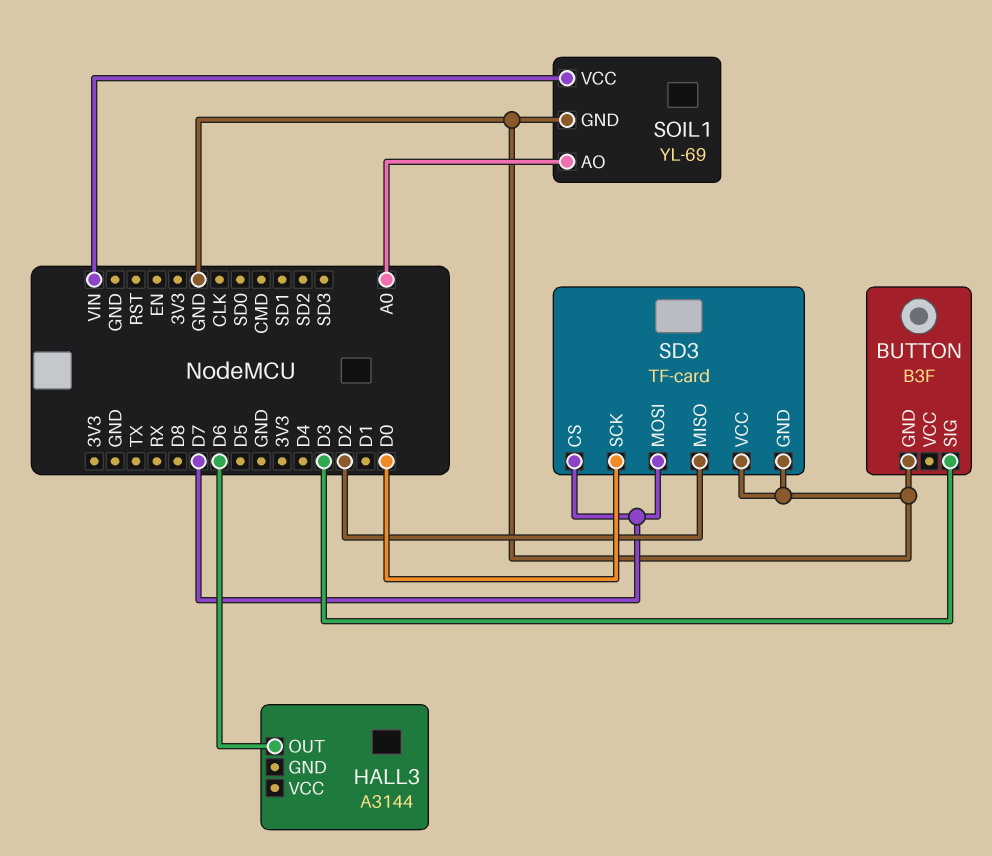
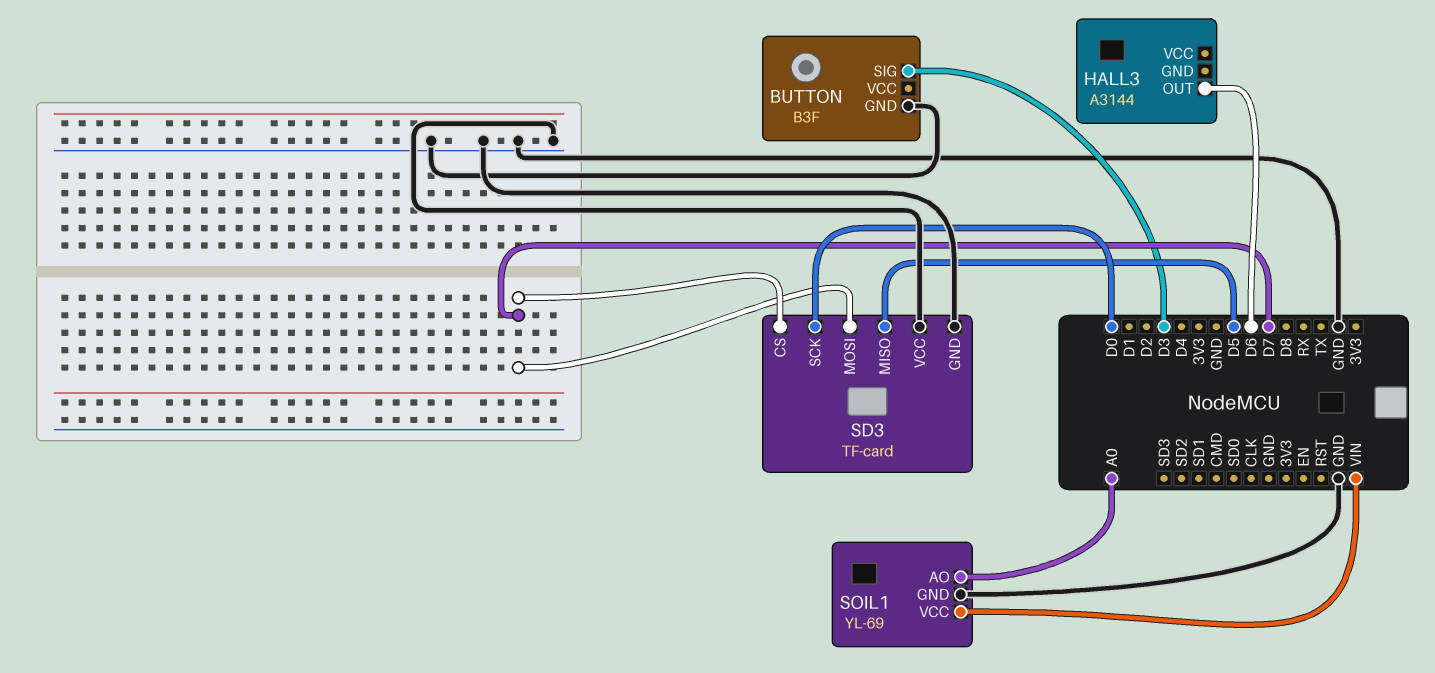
SD3 pin MISO: D2 -> D5

